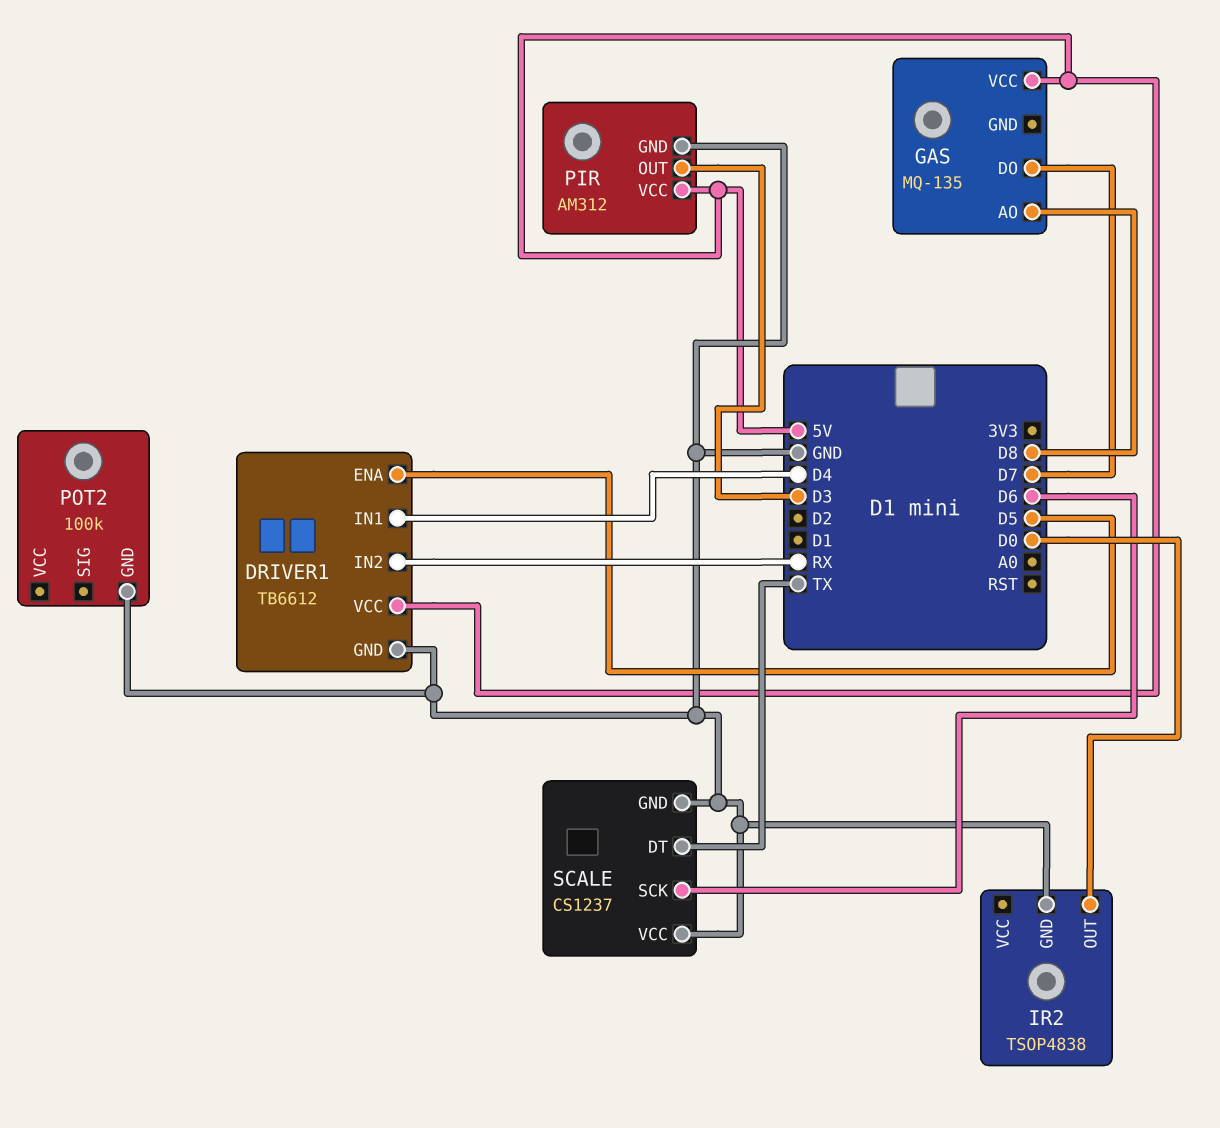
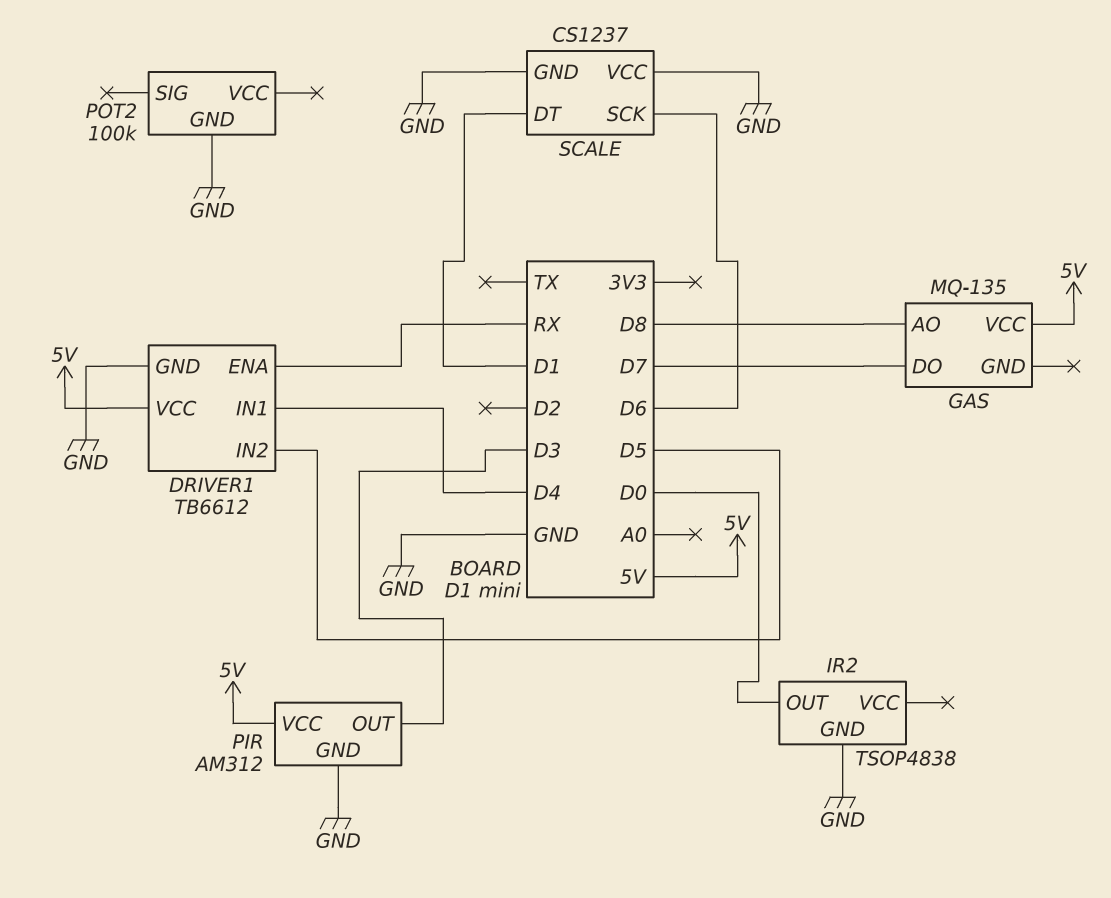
DRIVER1 pin ENA: D5 -> RX
DRIVER1 pin IN2: RX -> D5
SCALE pin DT: TX -> D1

